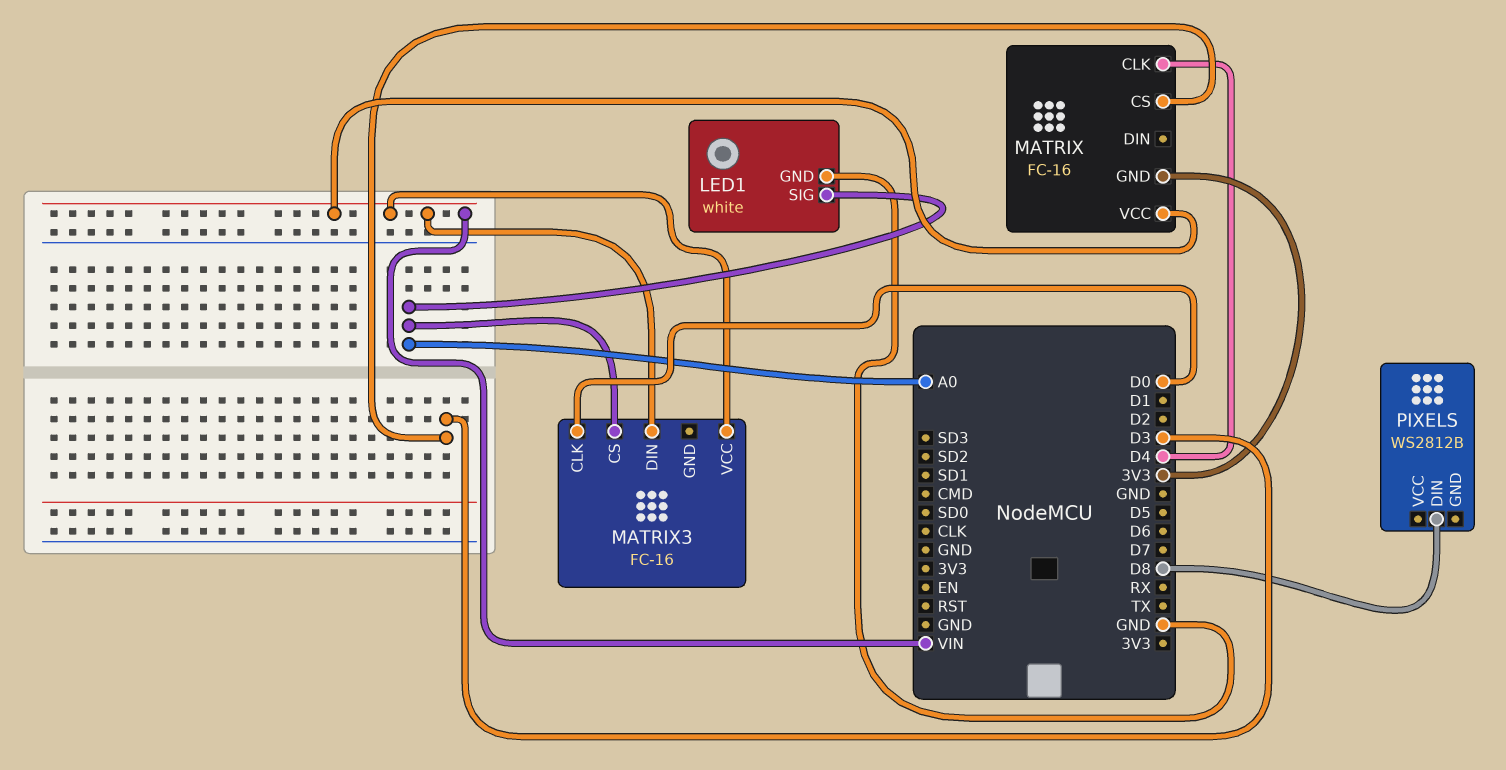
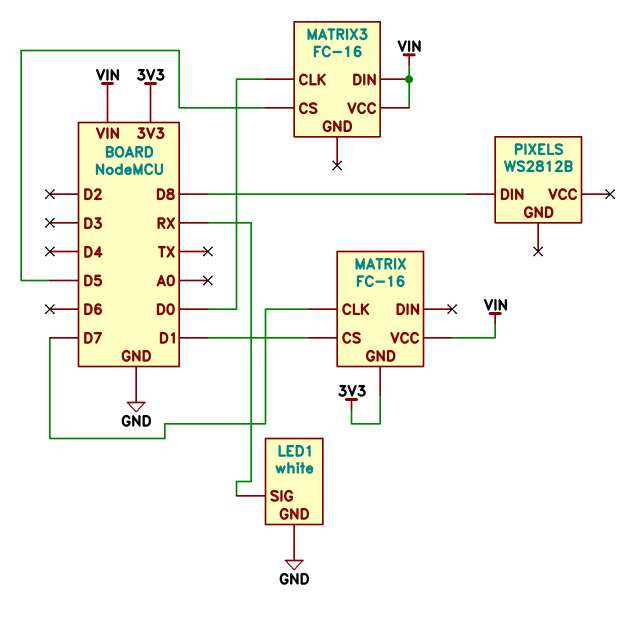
LED1 pin SIG: A0 -> RX
MATRIX pin CLK: D4 -> D7
MATRIX pin CS: D3 -> D1
MATRIX3 pin CS: A0 -> D5

